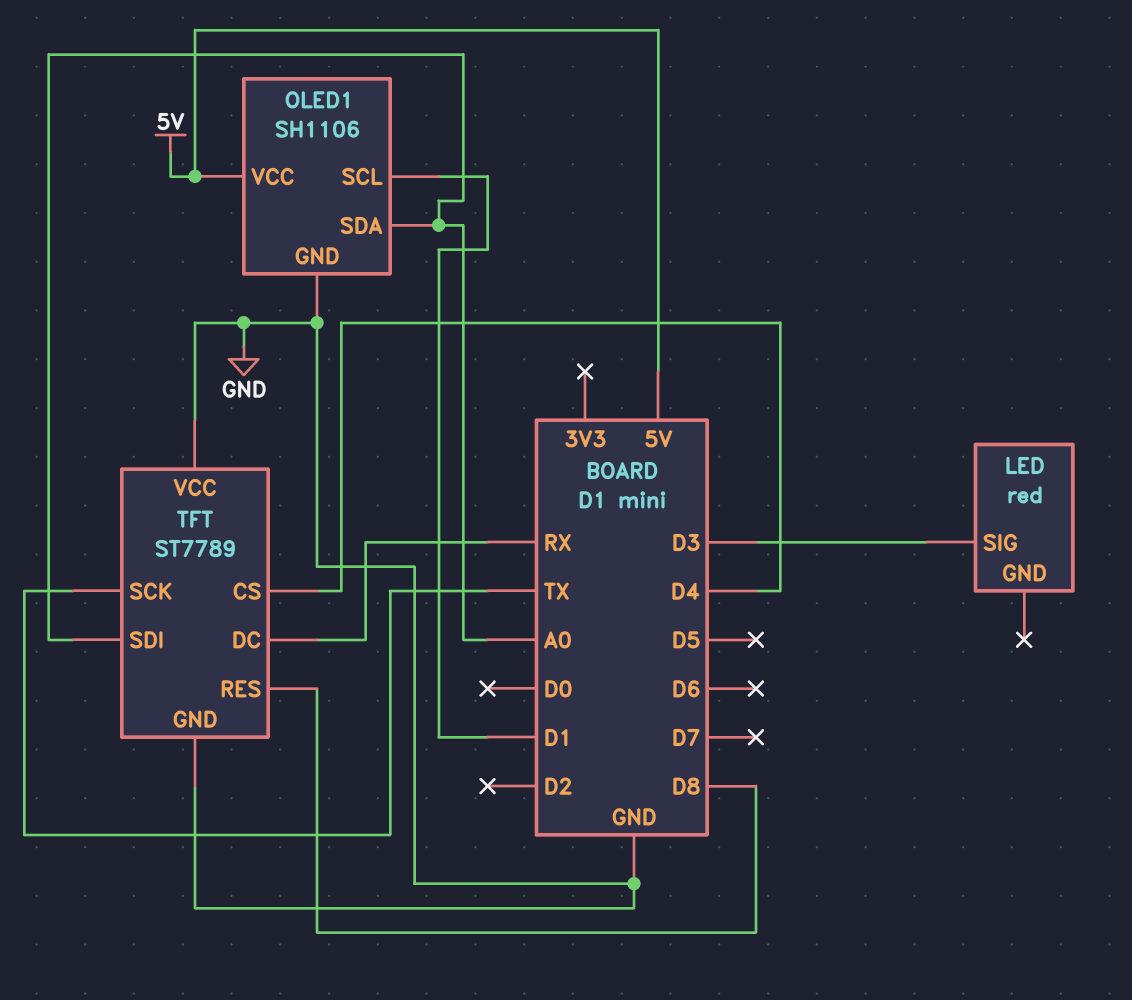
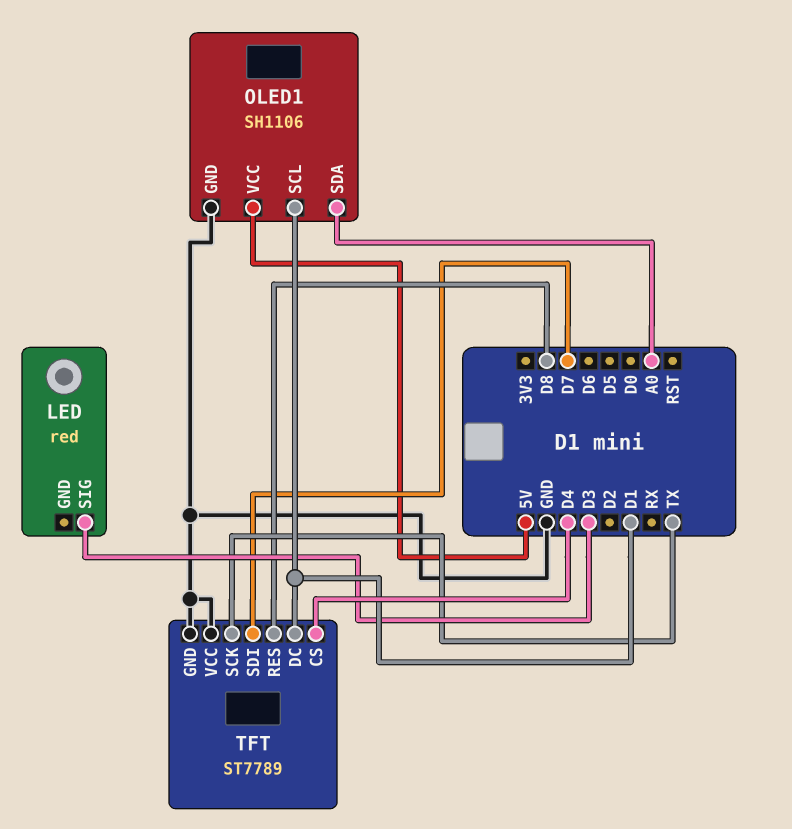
TFT pin DC: RX -> D1
TFT pin SDI: A0 -> D7

